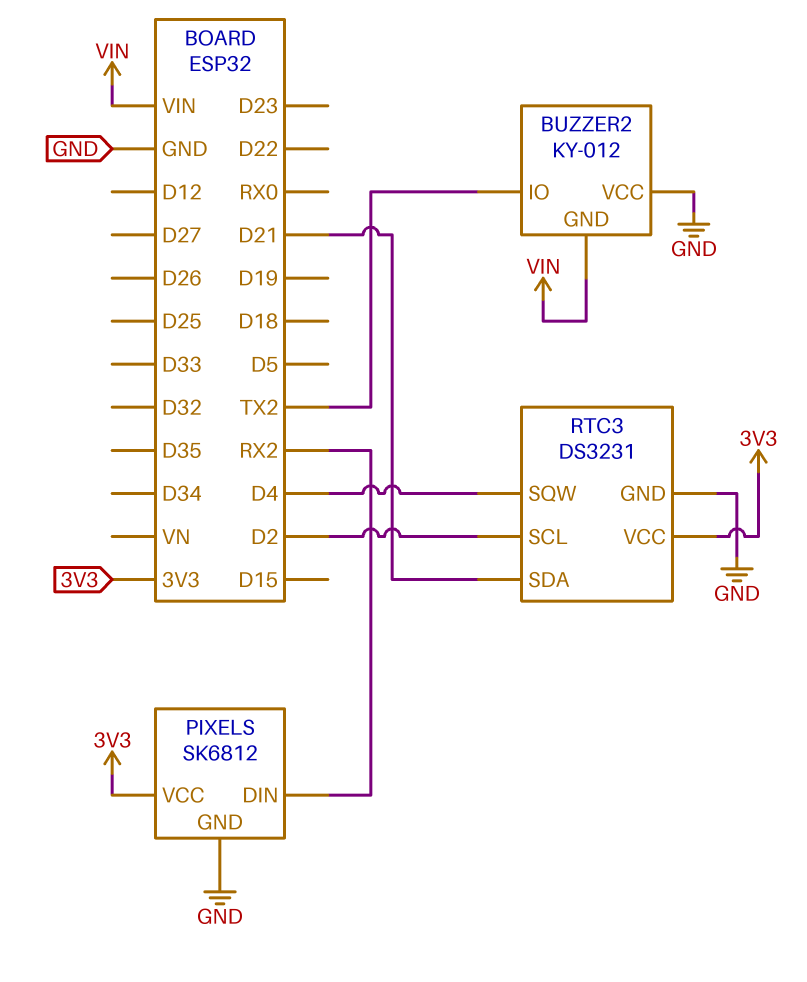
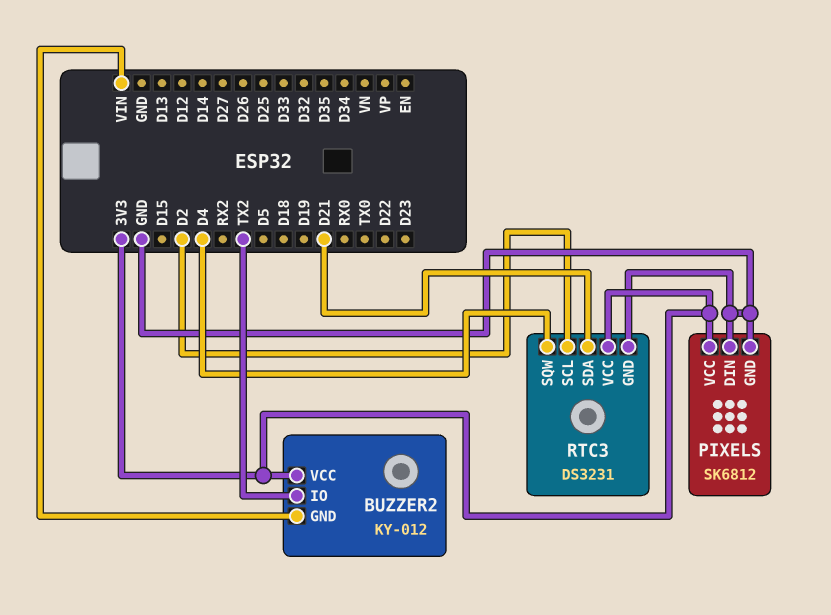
BUZZER2 pin VCC: GND -> 3V3
PIXELS pin DIN: RX2 -> GND

